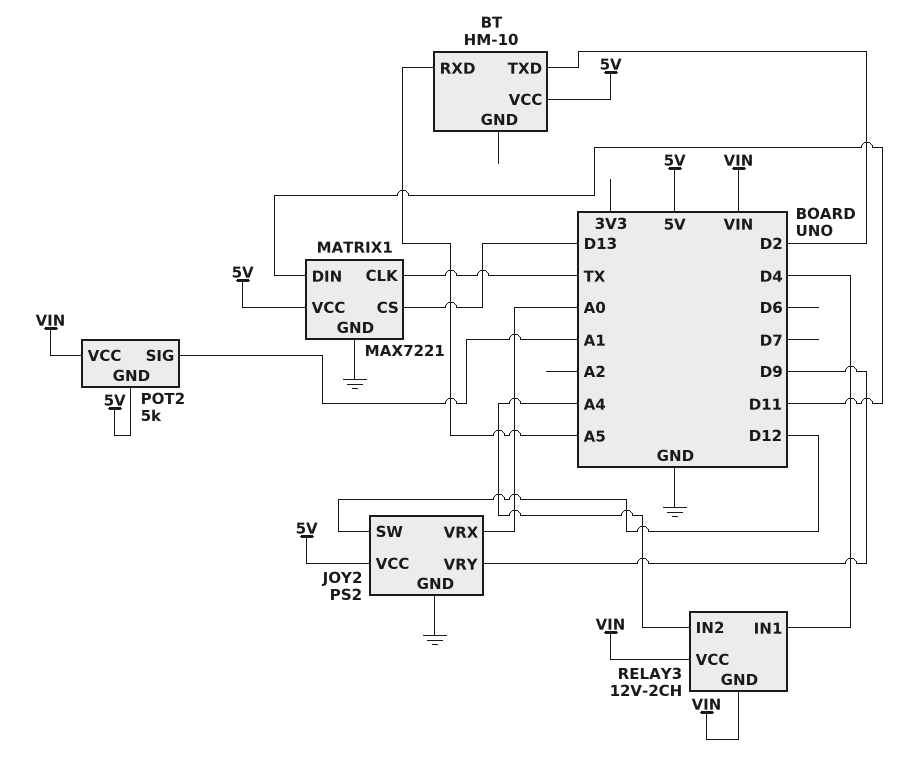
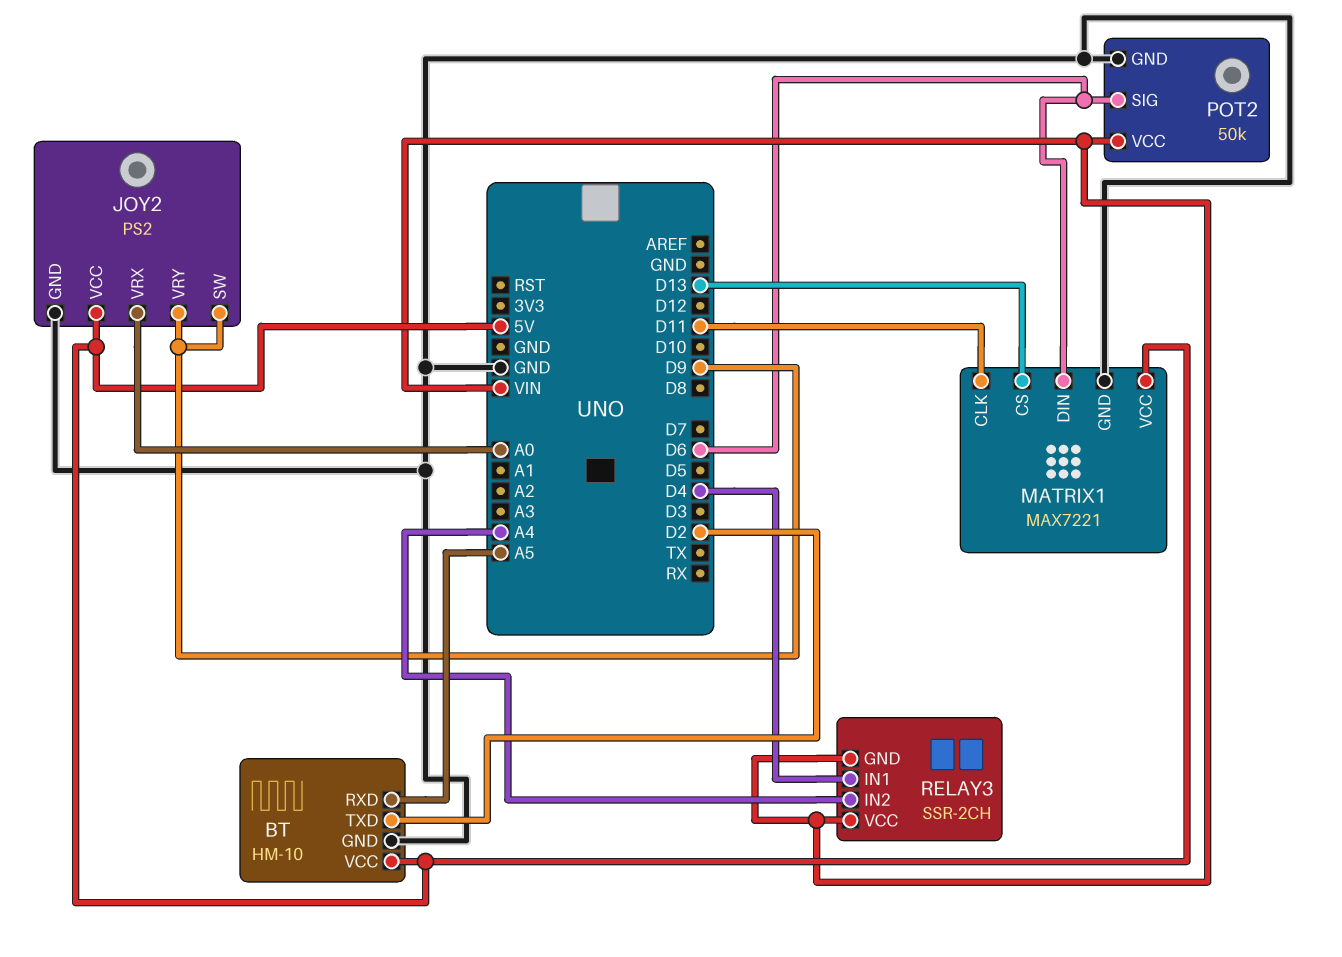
BT pin GND: none -> GND
JOY2 pin SW: D12 -> D9
MATRIX1 pin CLK: TX -> D11
MATRIX1 pin DIN: D11 -> D6
POT2: 5k -> 50k
POT2 pin GND: 5V -> GND
POT2 pin SIG: A1 -> D6
RELAY3: 12V-2CH -> SSR-2CH

